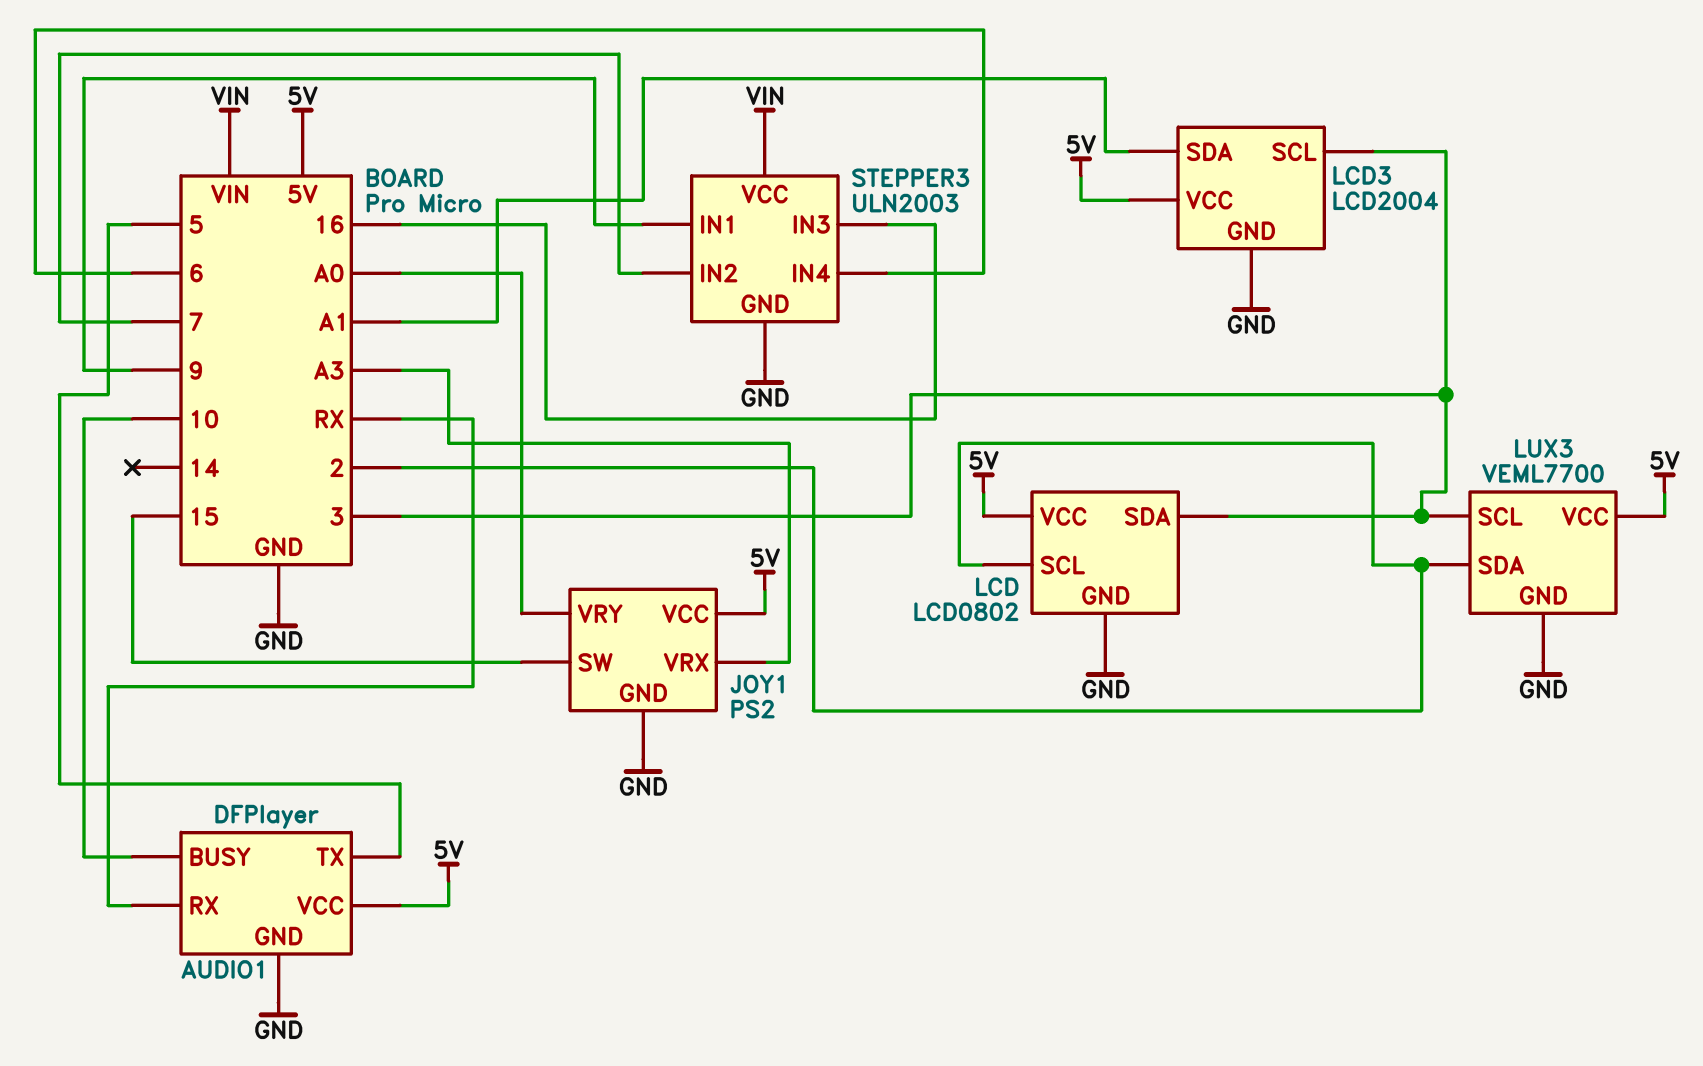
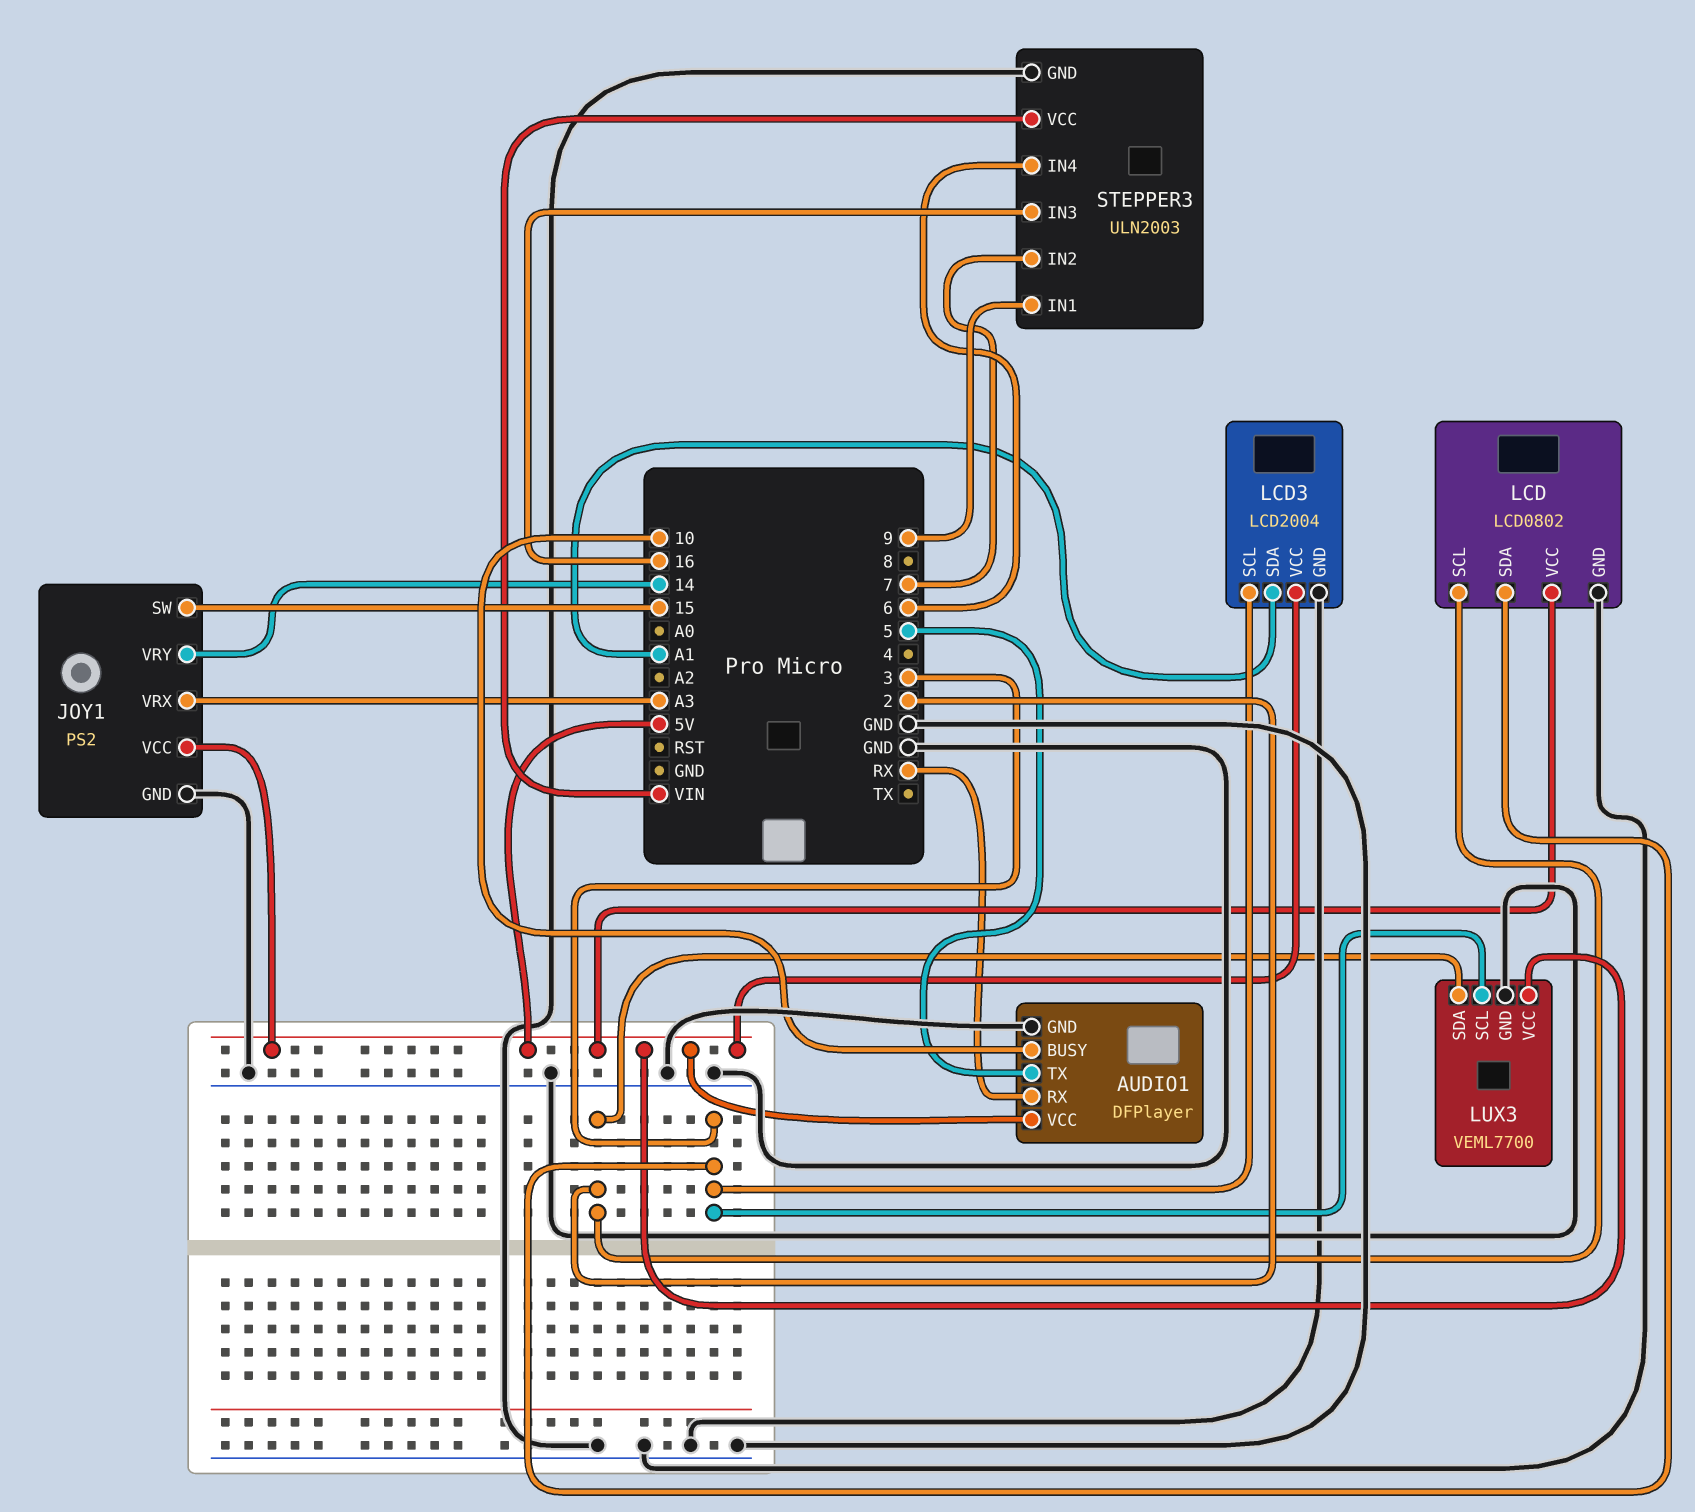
JOY1 pin VRY: A0 -> 14

